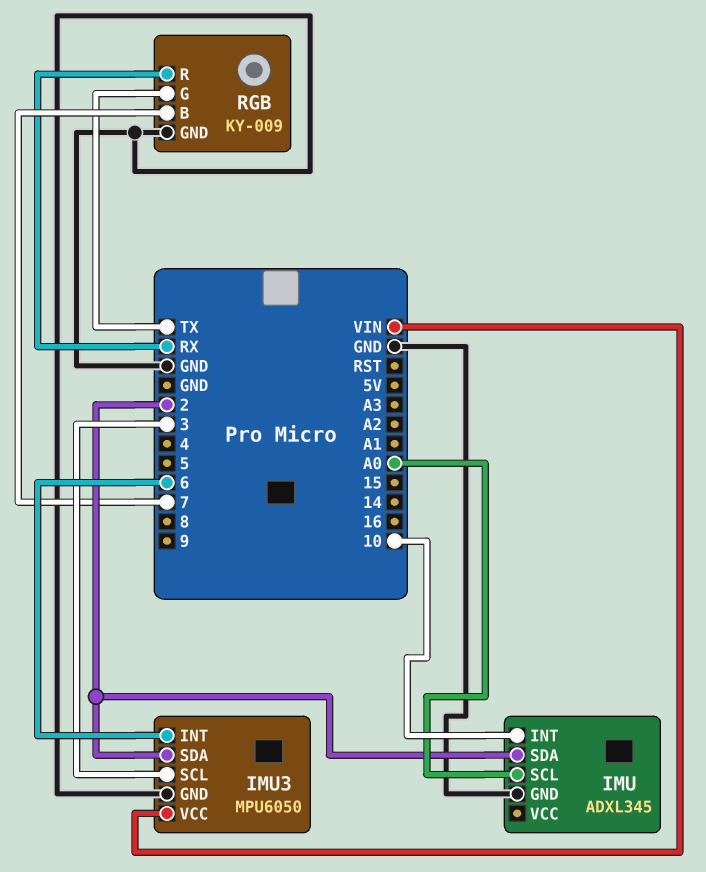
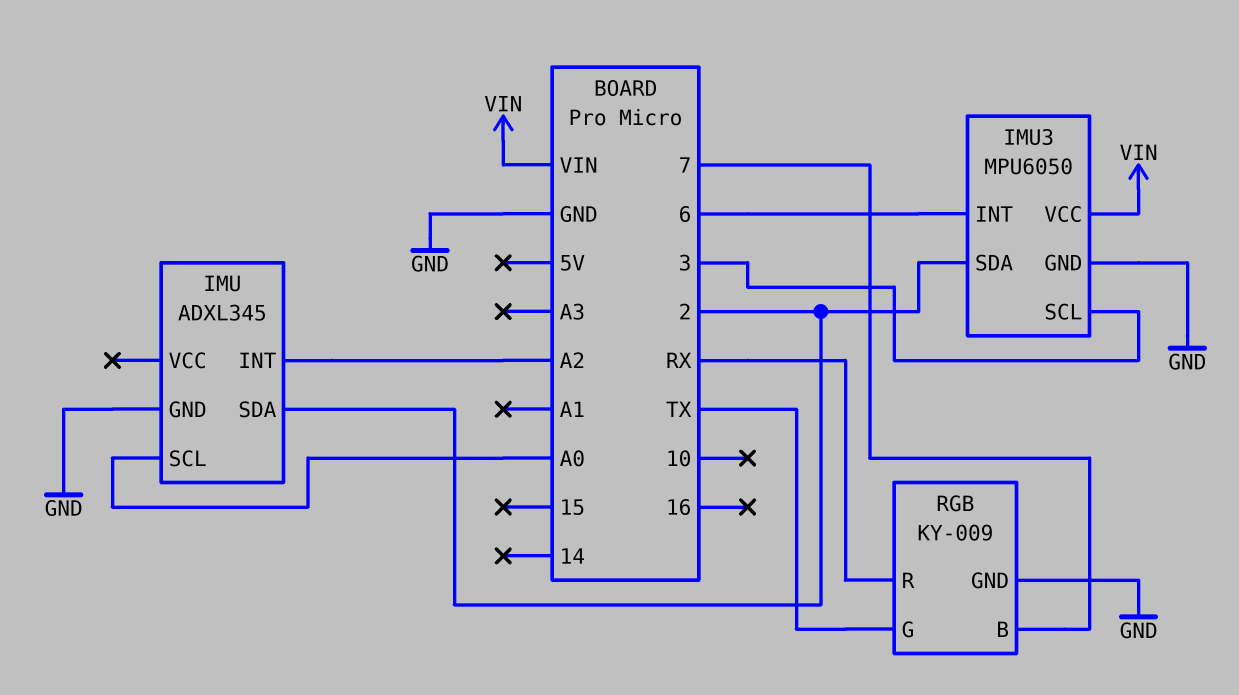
IMU pin INT: 10 -> A2

